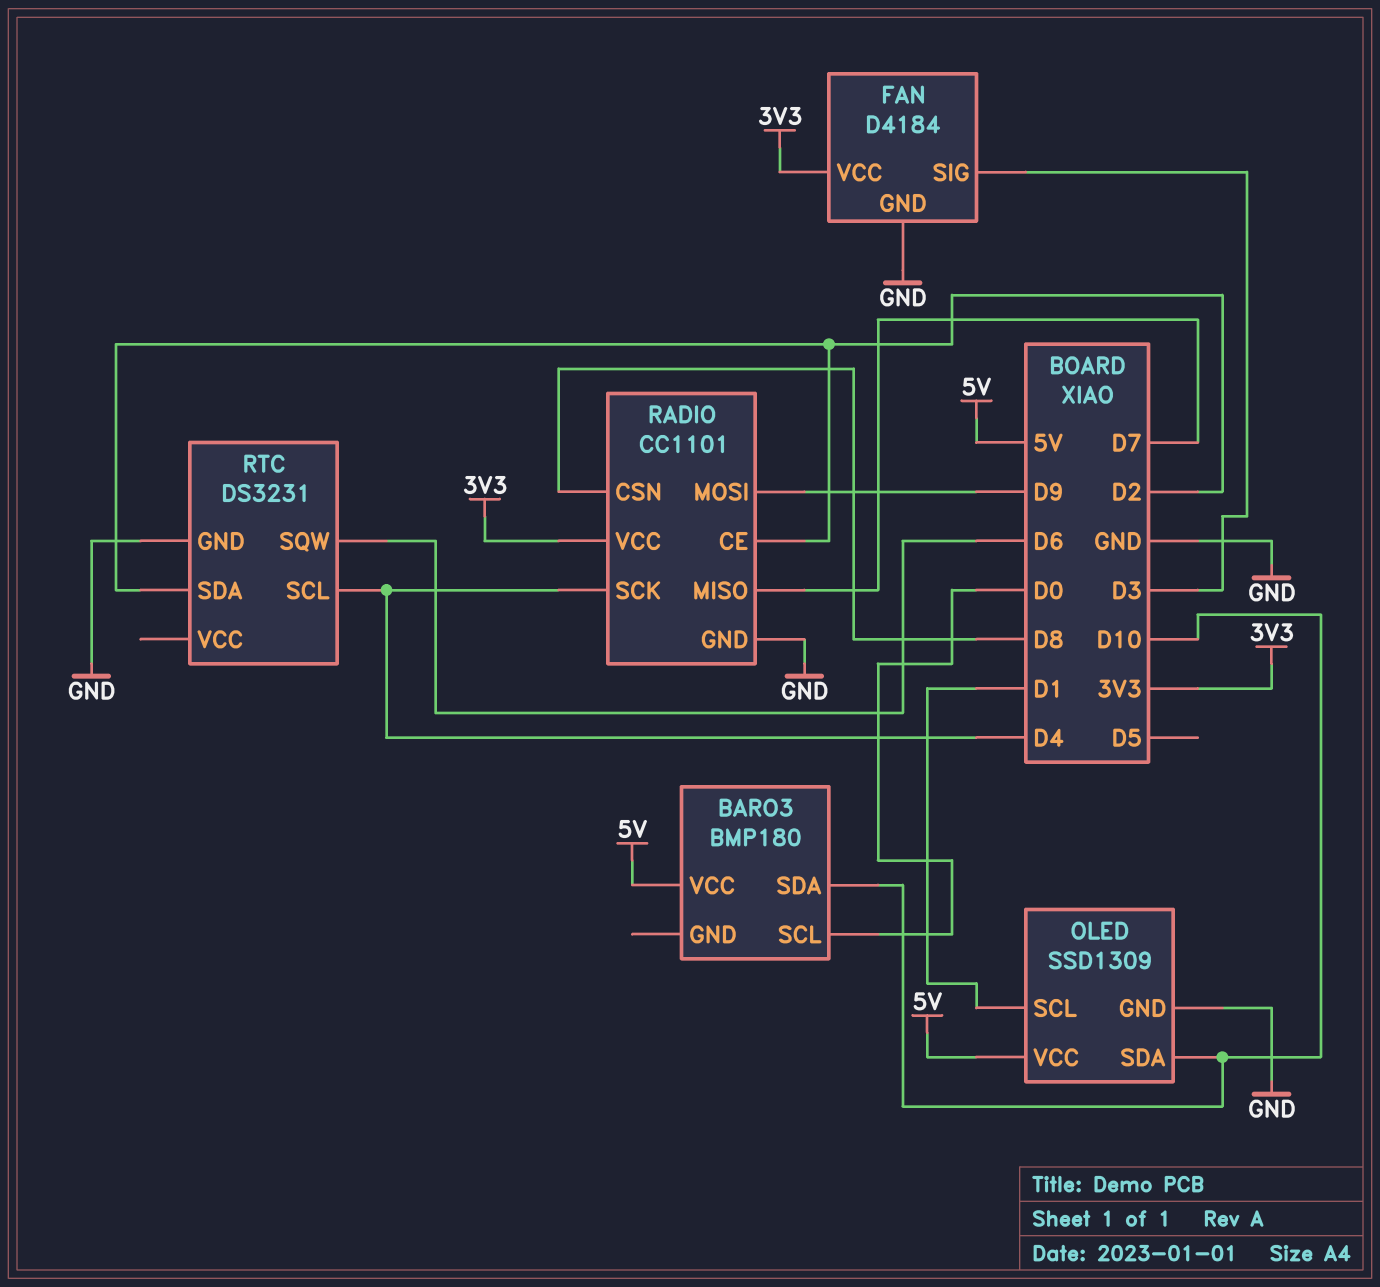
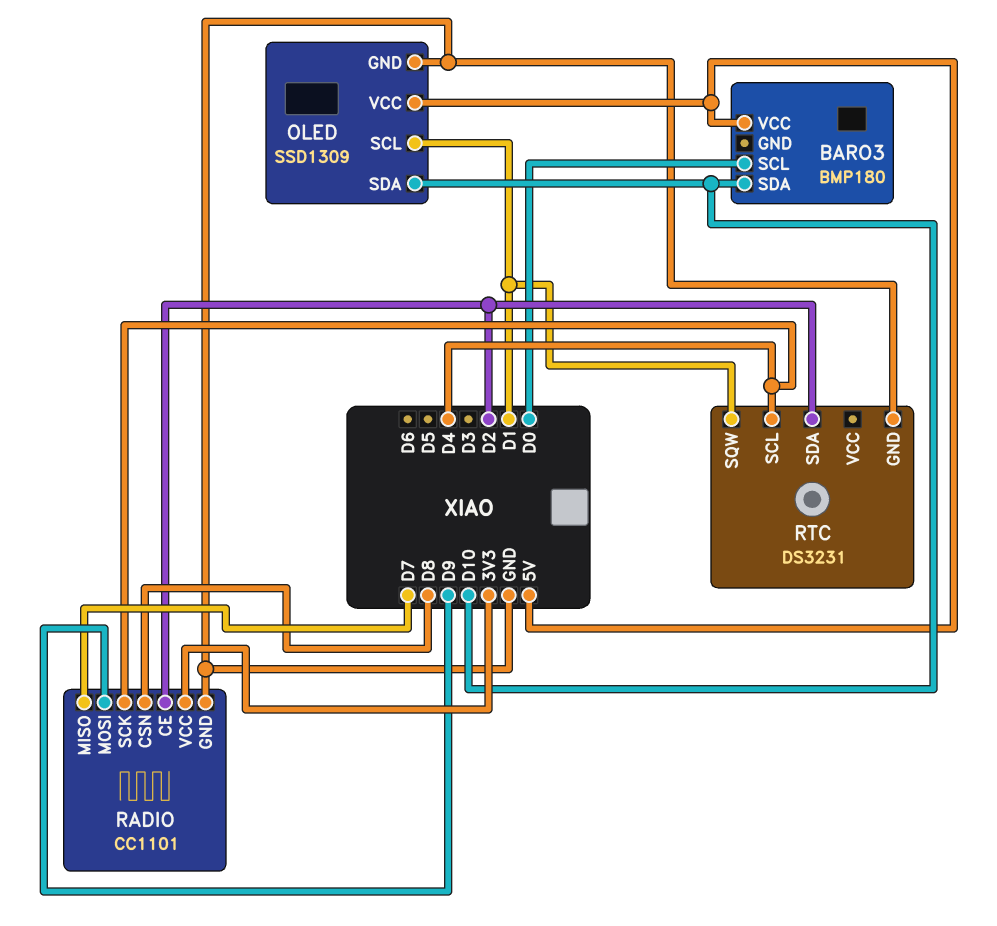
FAN: D4184 -> none
FAN pin GND: GND -> none
FAN pin SIG: D3 -> none
FAN pin VCC: 3V3 -> none
RTC pin SQW: D6 -> D1

